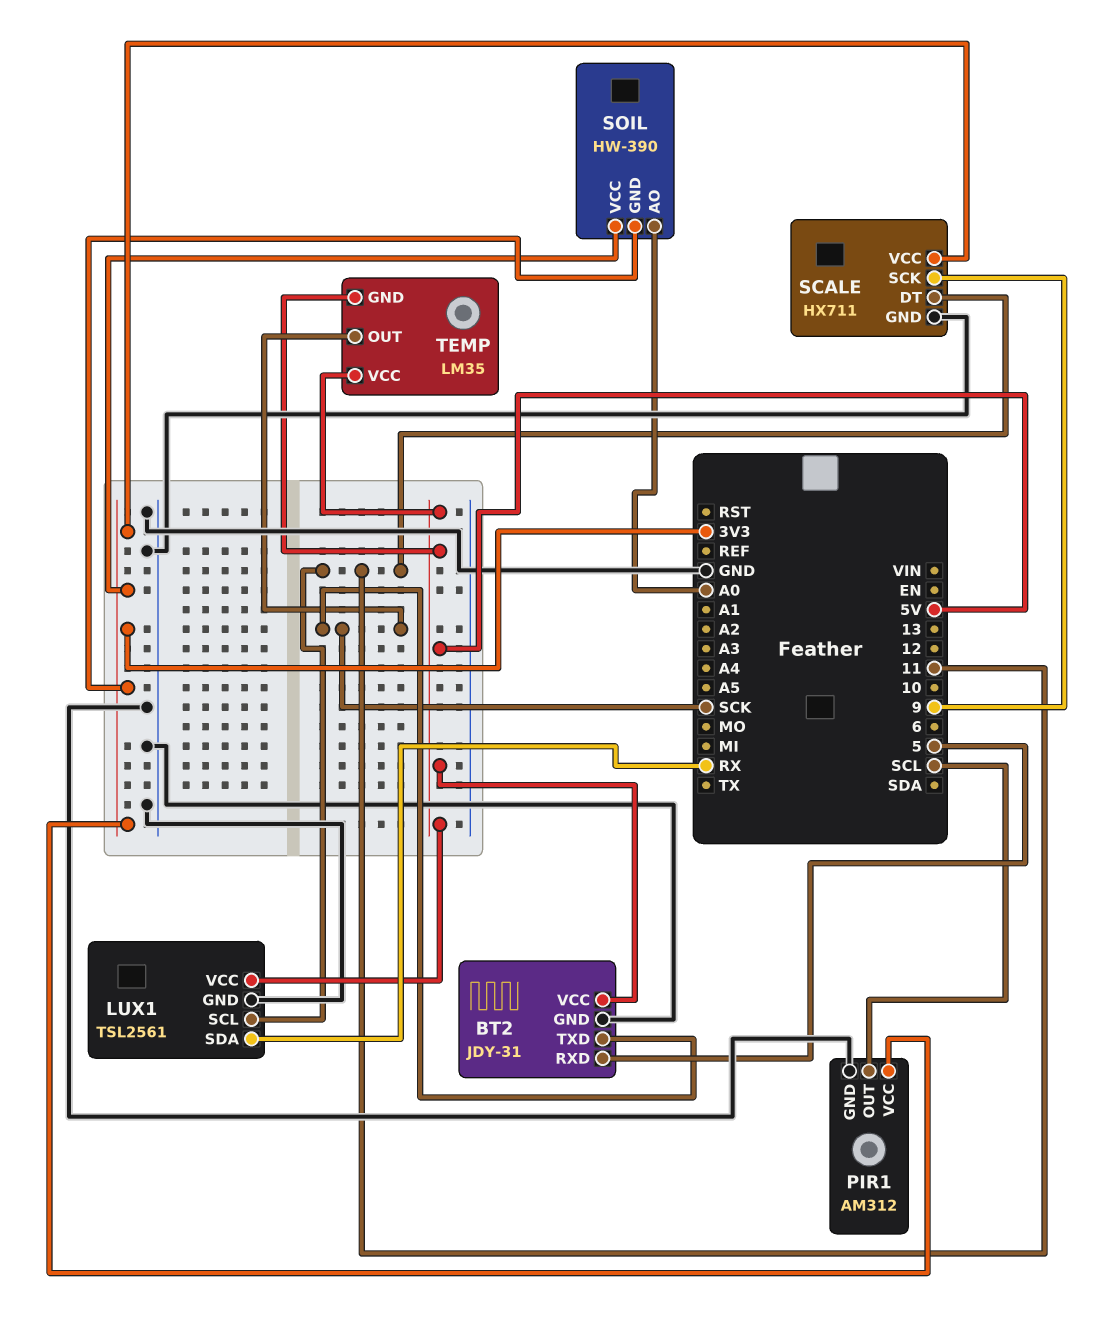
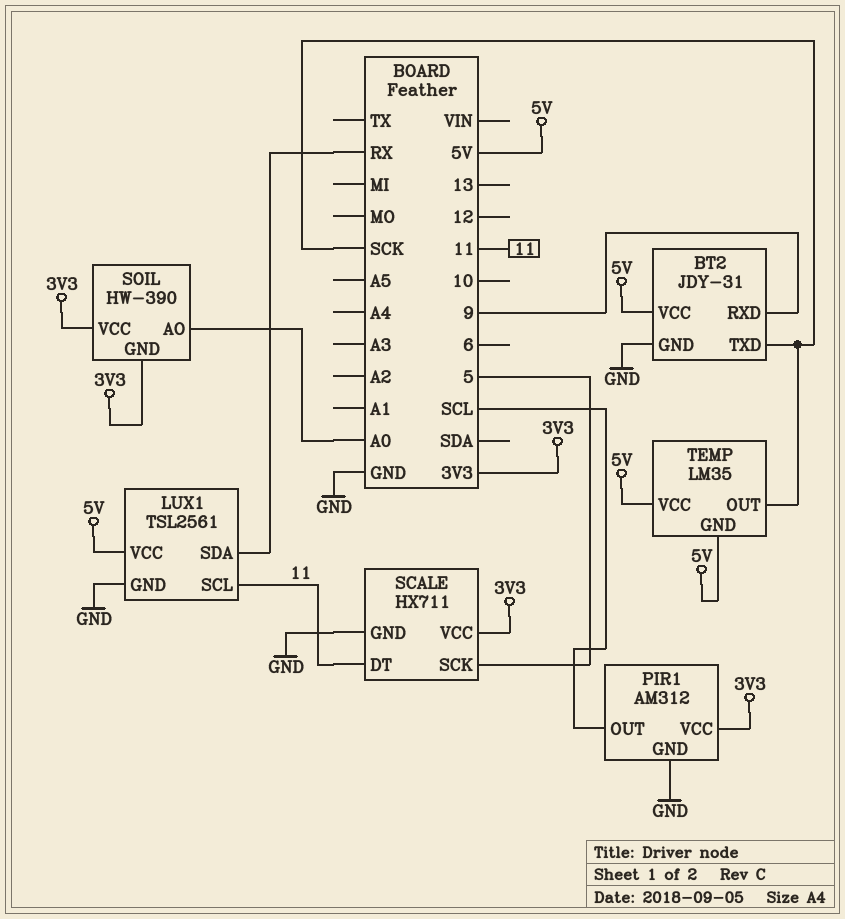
BT2 pin RXD: 5 -> 9
SCALE pin SCK: 9 -> 5

